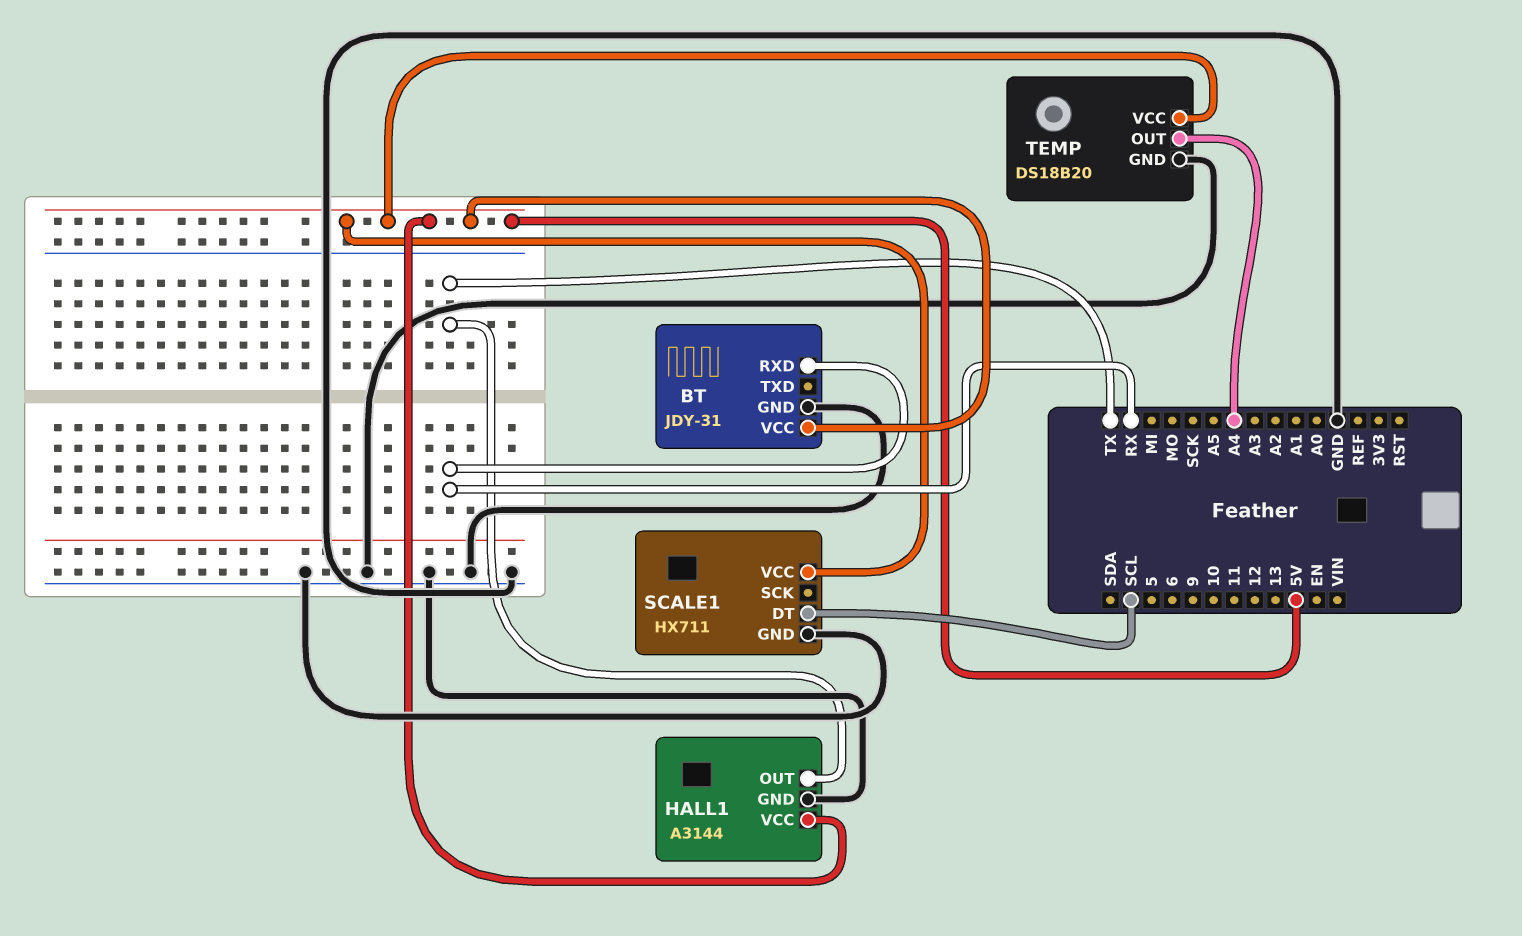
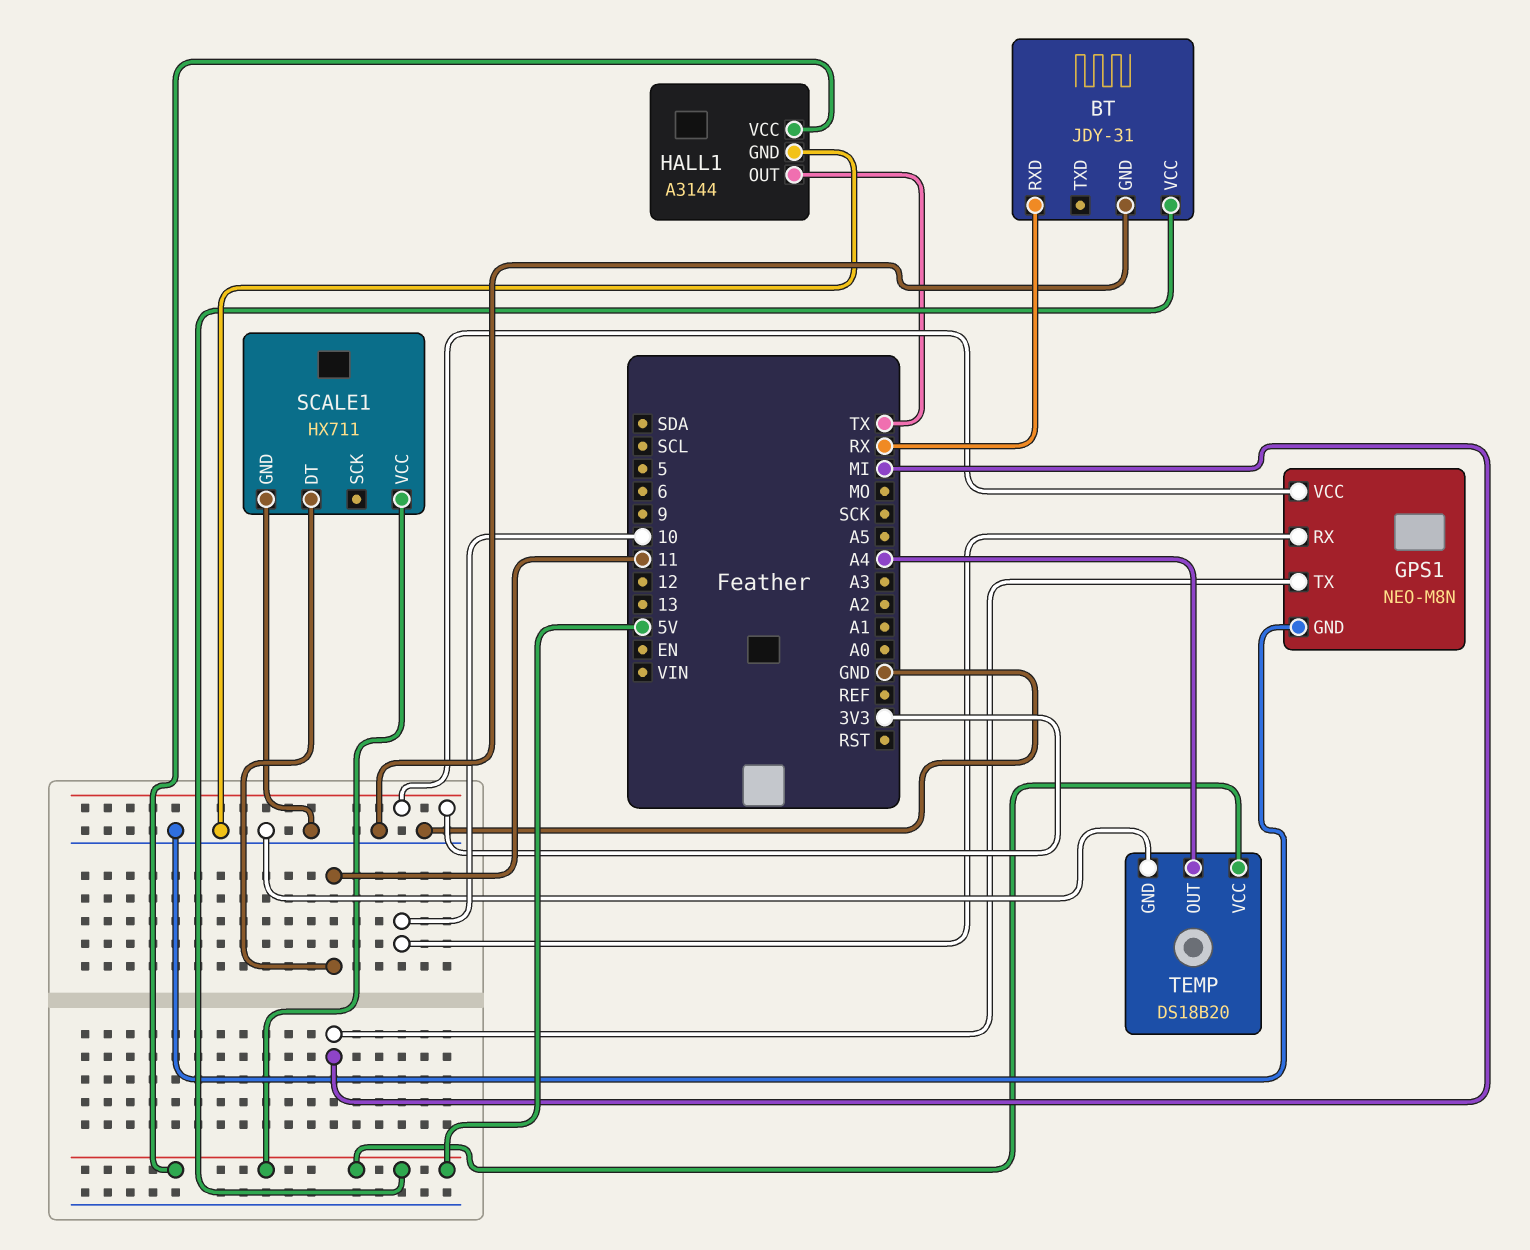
GPS1: none -> NEO-M8N
GPS1 pin GND: none -> GND
GPS1 pin RX: none -> 10
GPS1 pin TX: none -> MI
GPS1 pin VCC: none -> 3V3
SCALE1 pin DT: SCL -> 11

